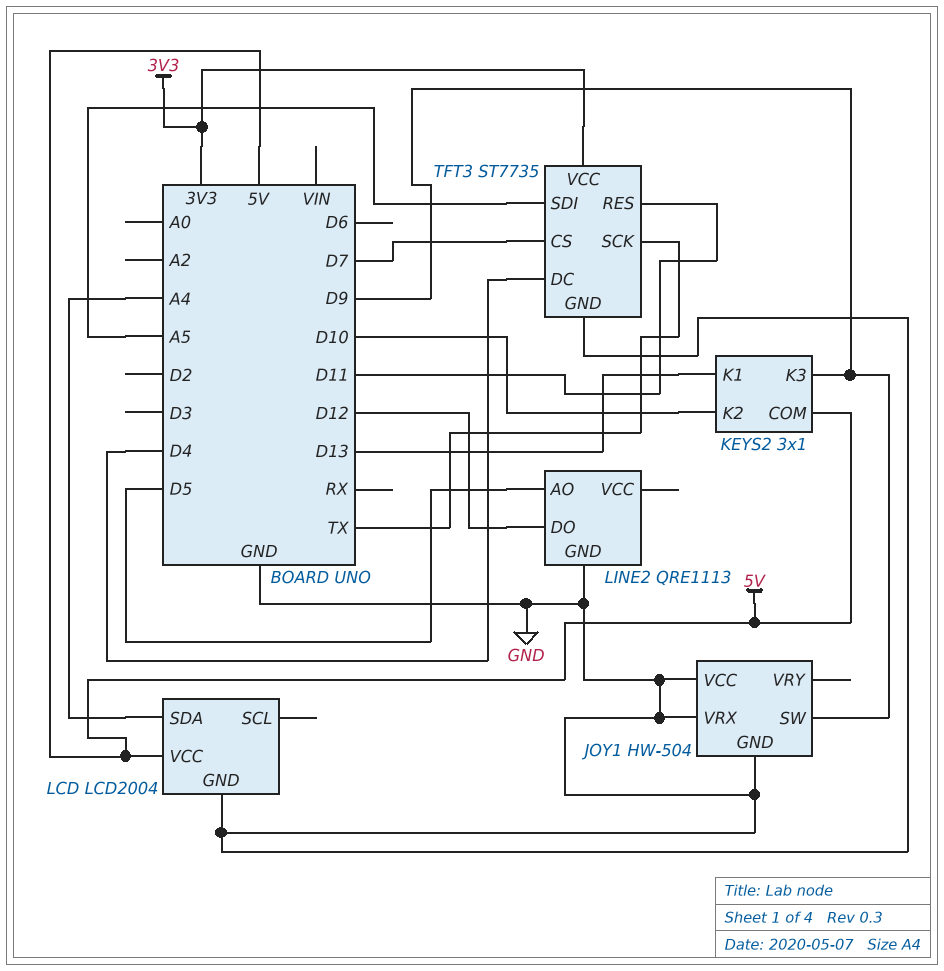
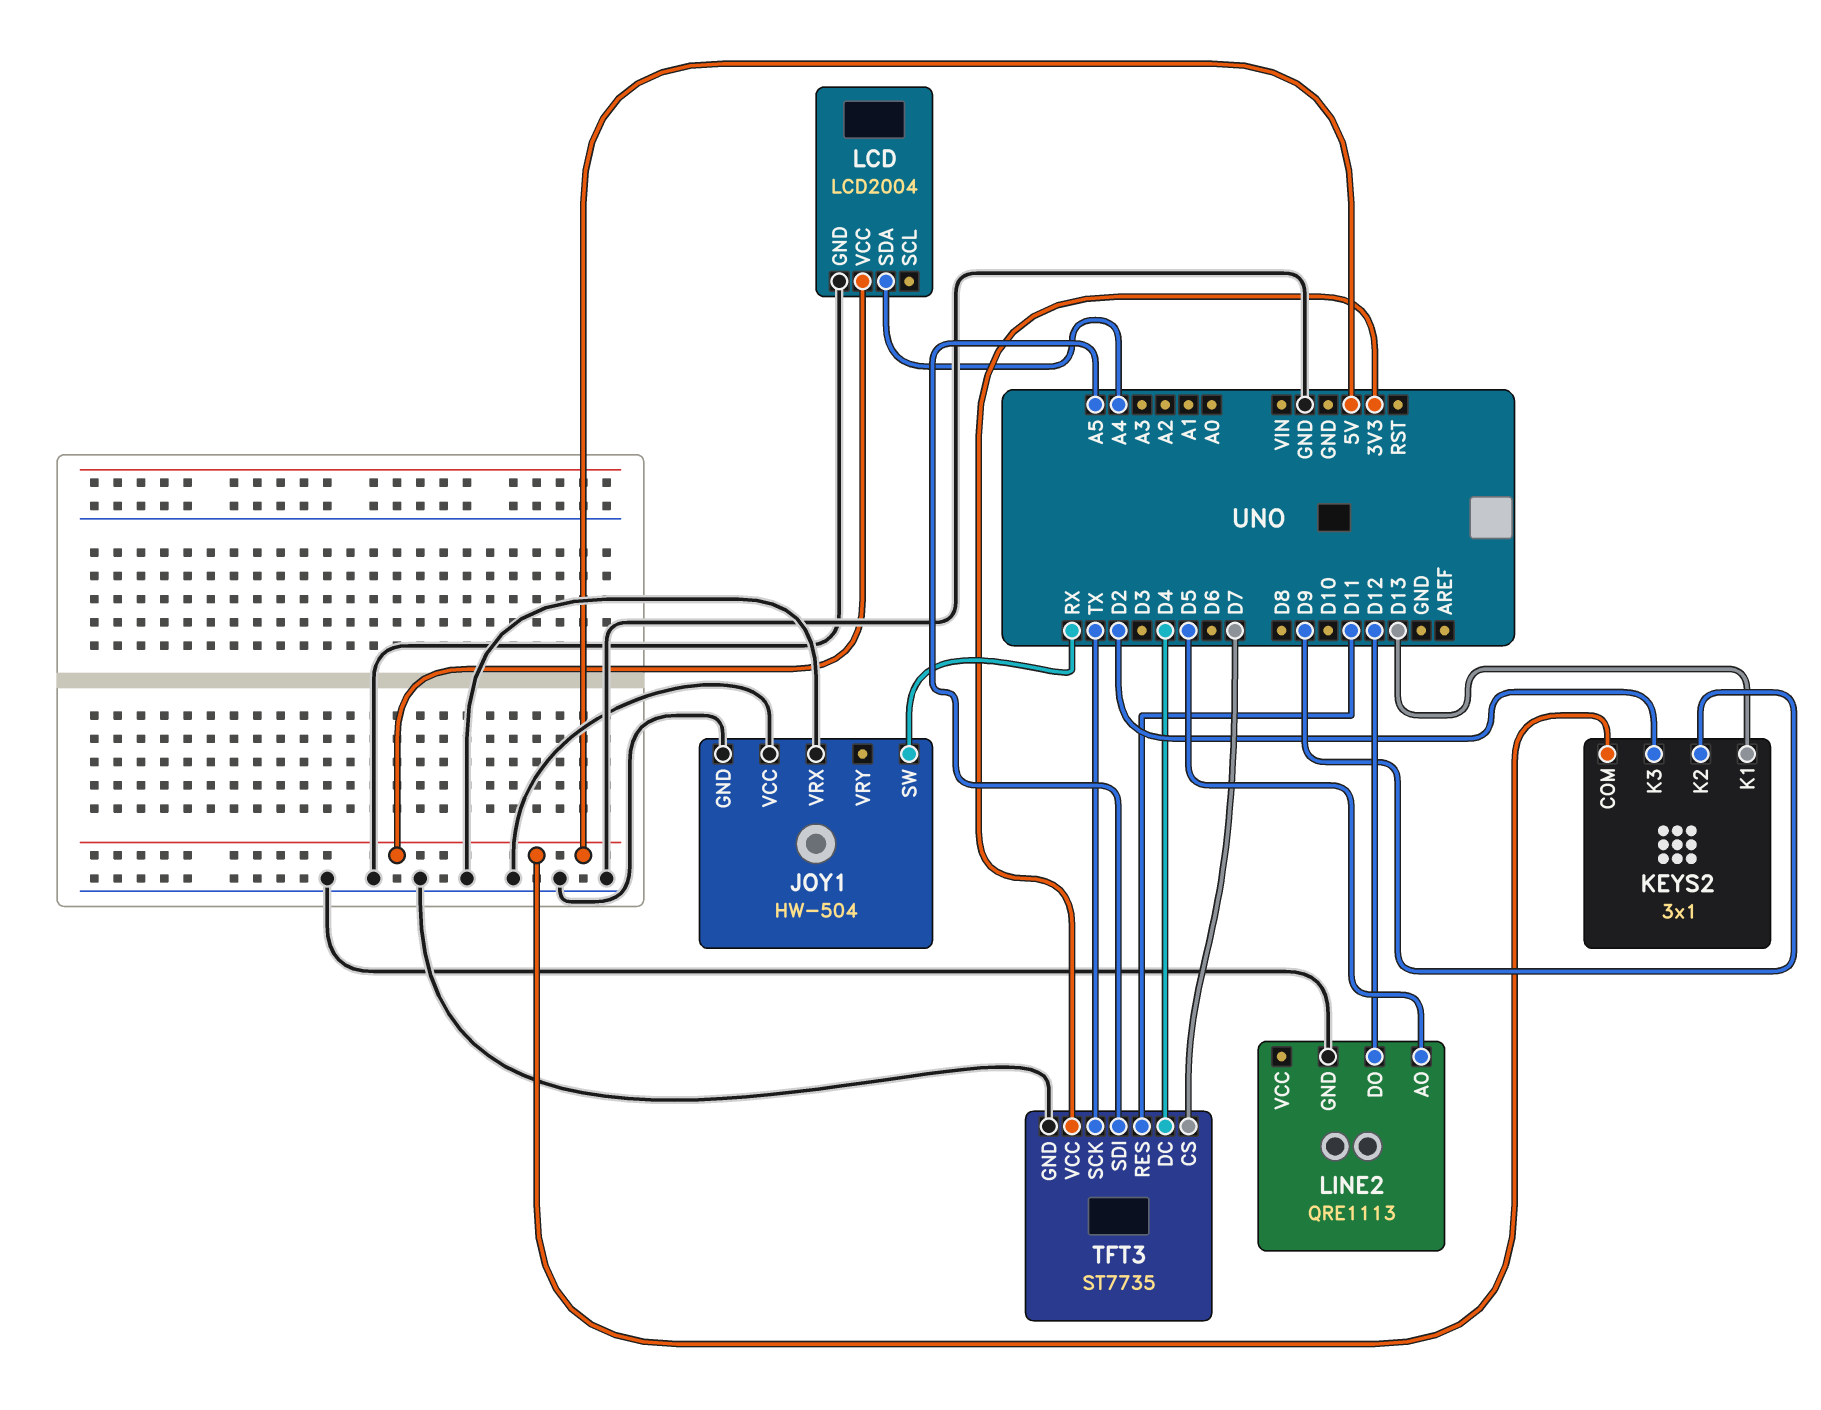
JOY1 pin SW: D9 -> RX
KEYS2 pin K2: D10 -> D9
KEYS2 pin K3: D9 -> D2

